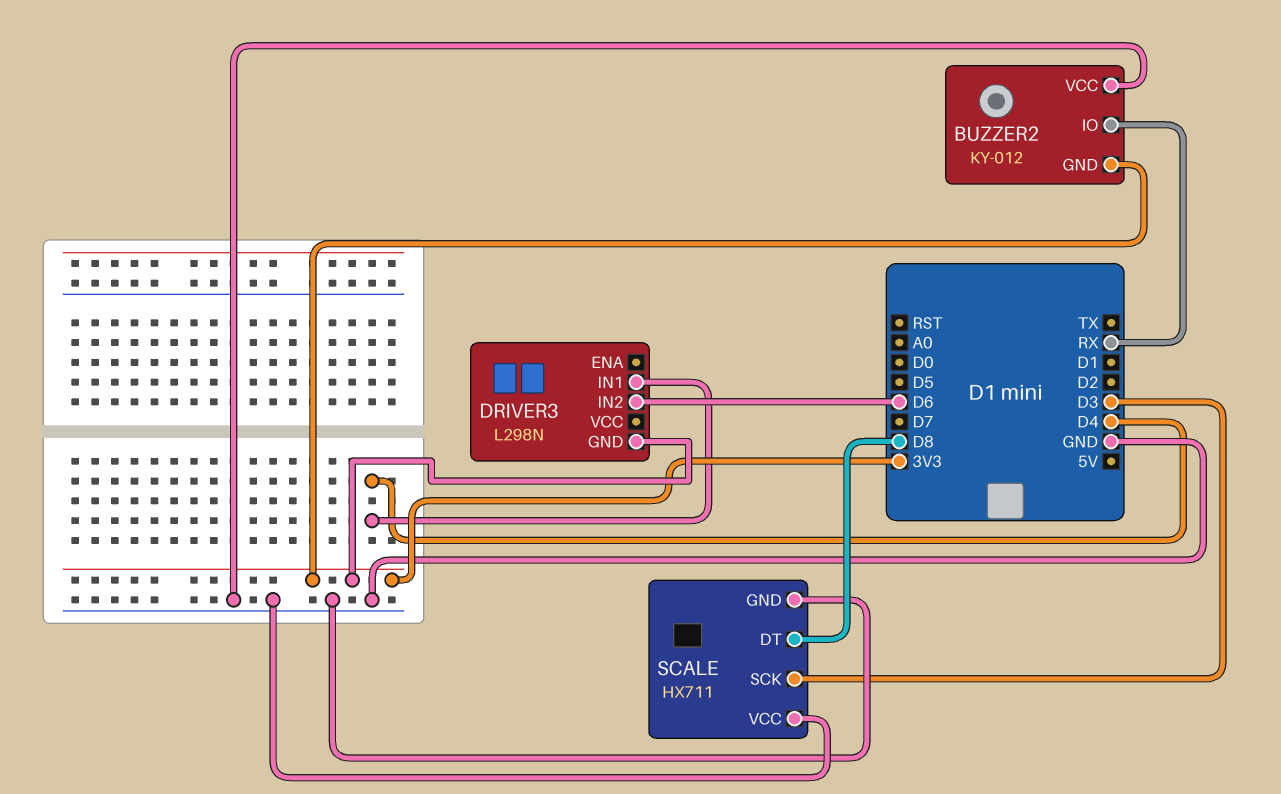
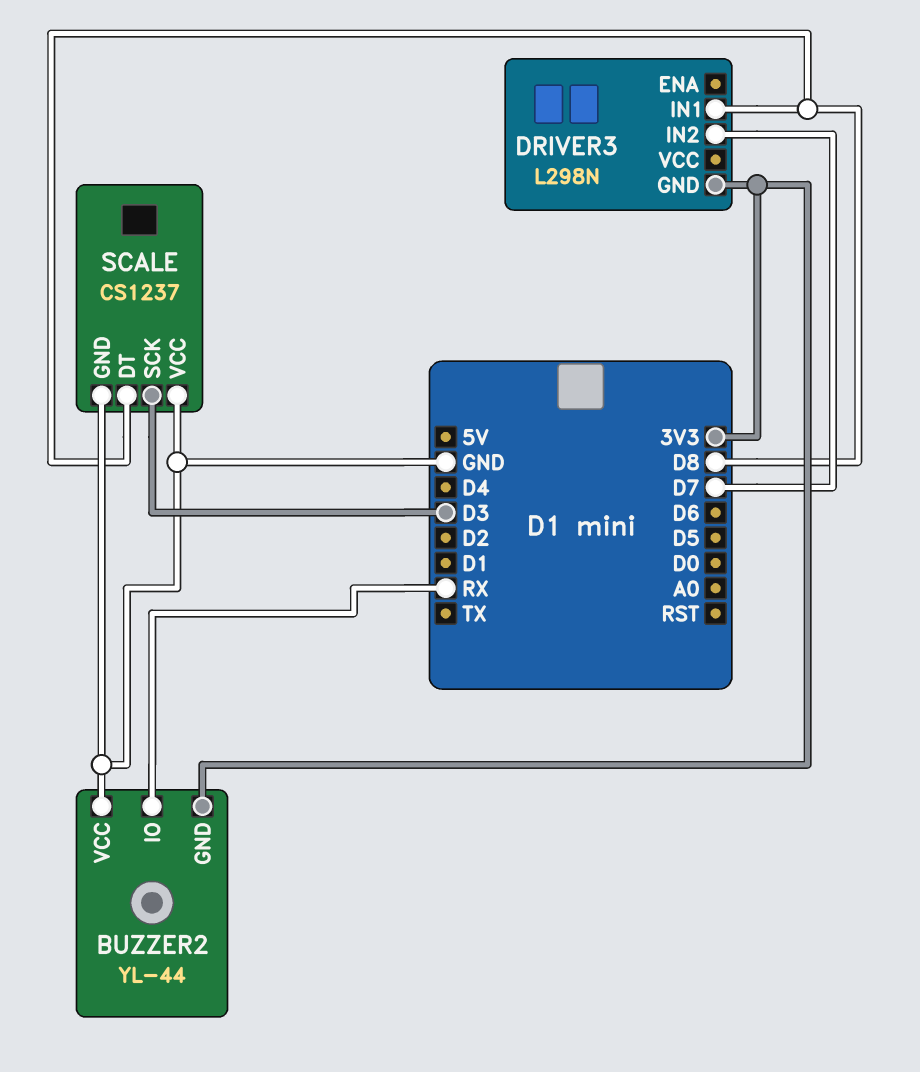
BUZZER2: KY-012 -> YL-44
DRIVER3 pin IN1: D4 -> D8
DRIVER3 pin IN2: D6 -> D7
SCALE: HX711 -> CS1237

